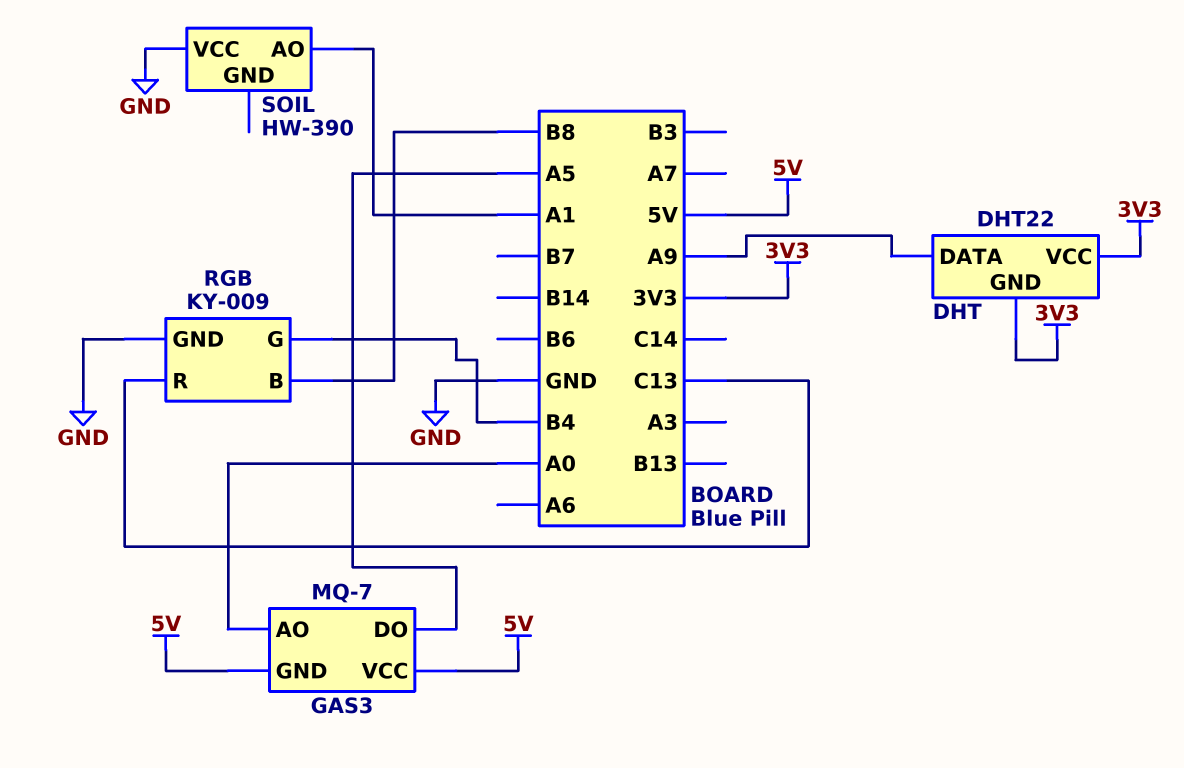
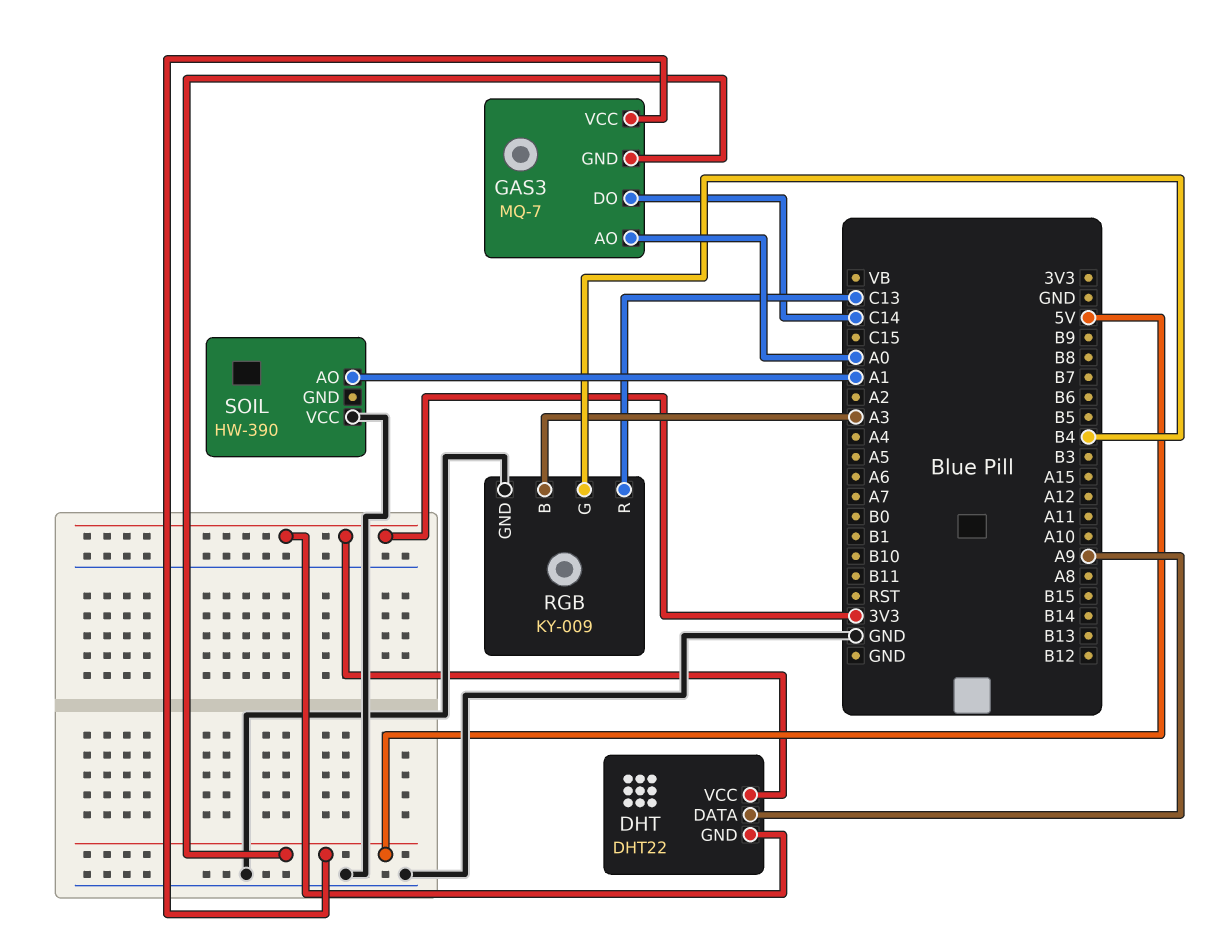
GAS3 pin DO: A5 -> C14
RGB pin B: B8 -> A3

